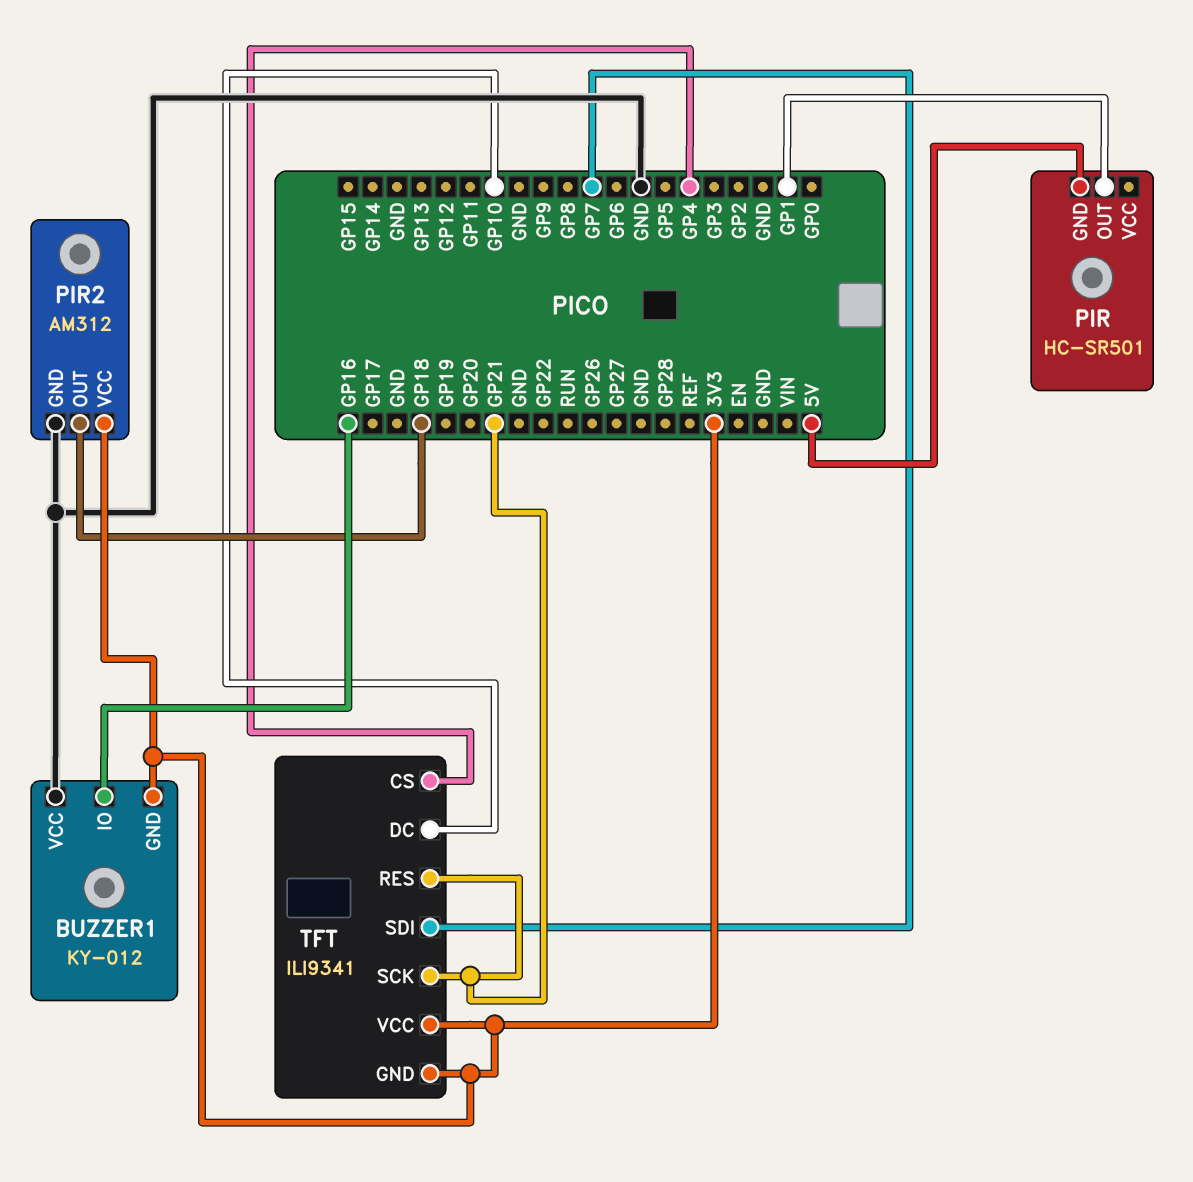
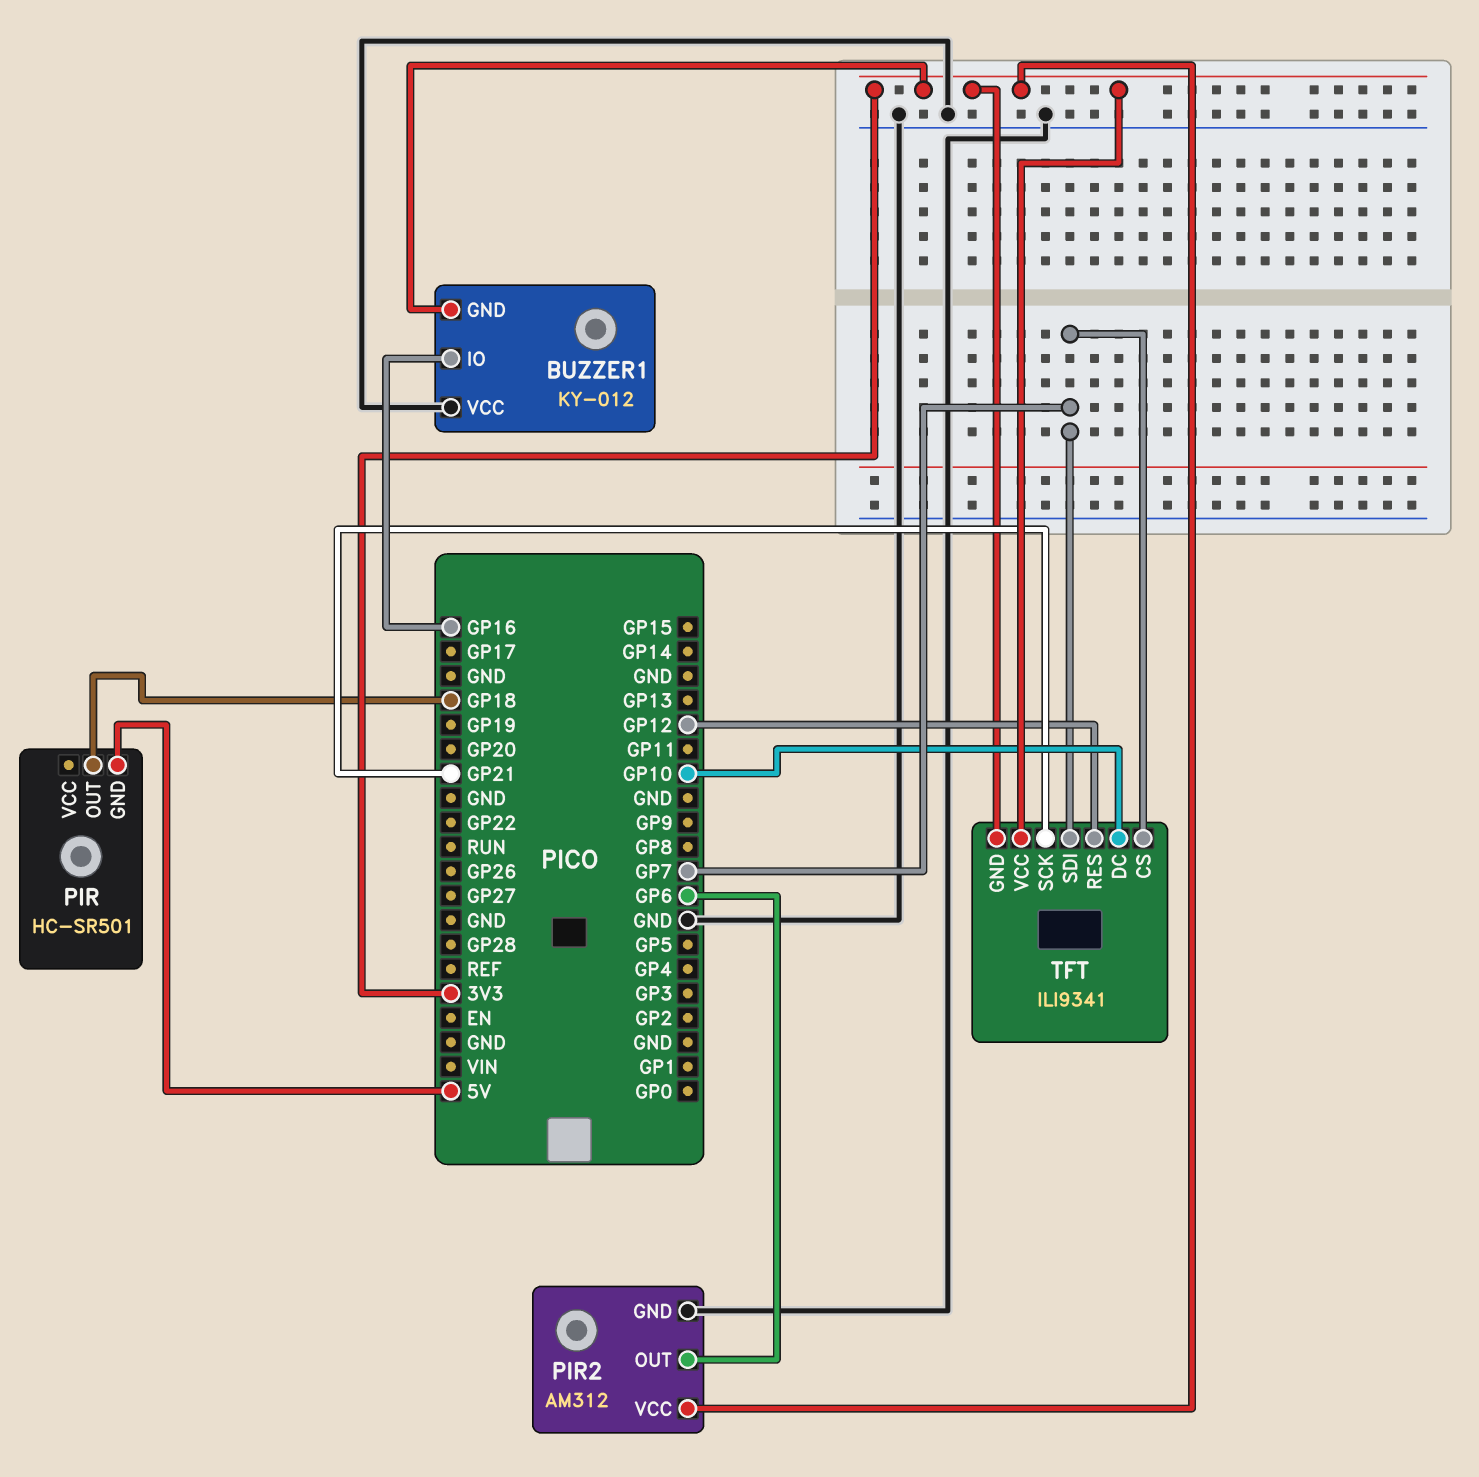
PIR pin OUT: GP1 -> GP18
PIR2 pin OUT: GP18 -> GP6
TFT pin CS: GP4 -> GP7
TFT pin RES: GP21 -> GP12

